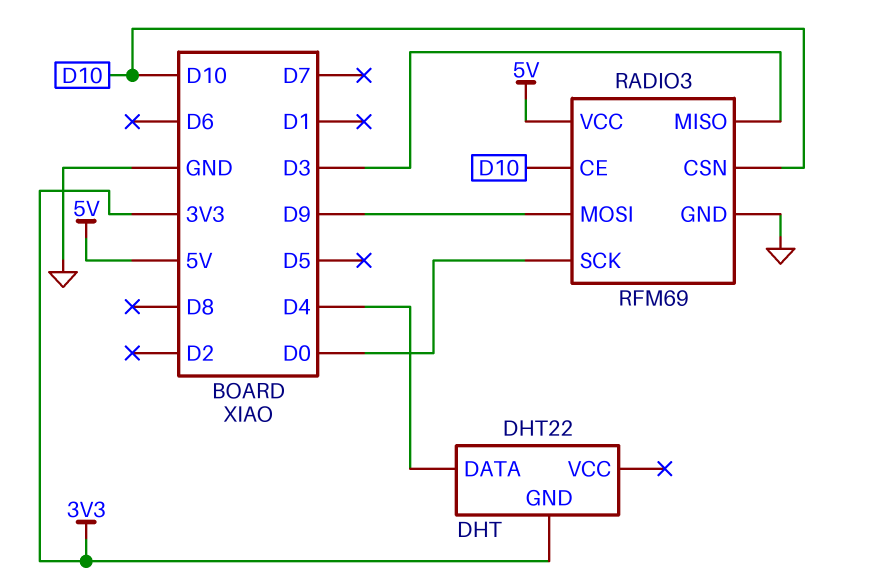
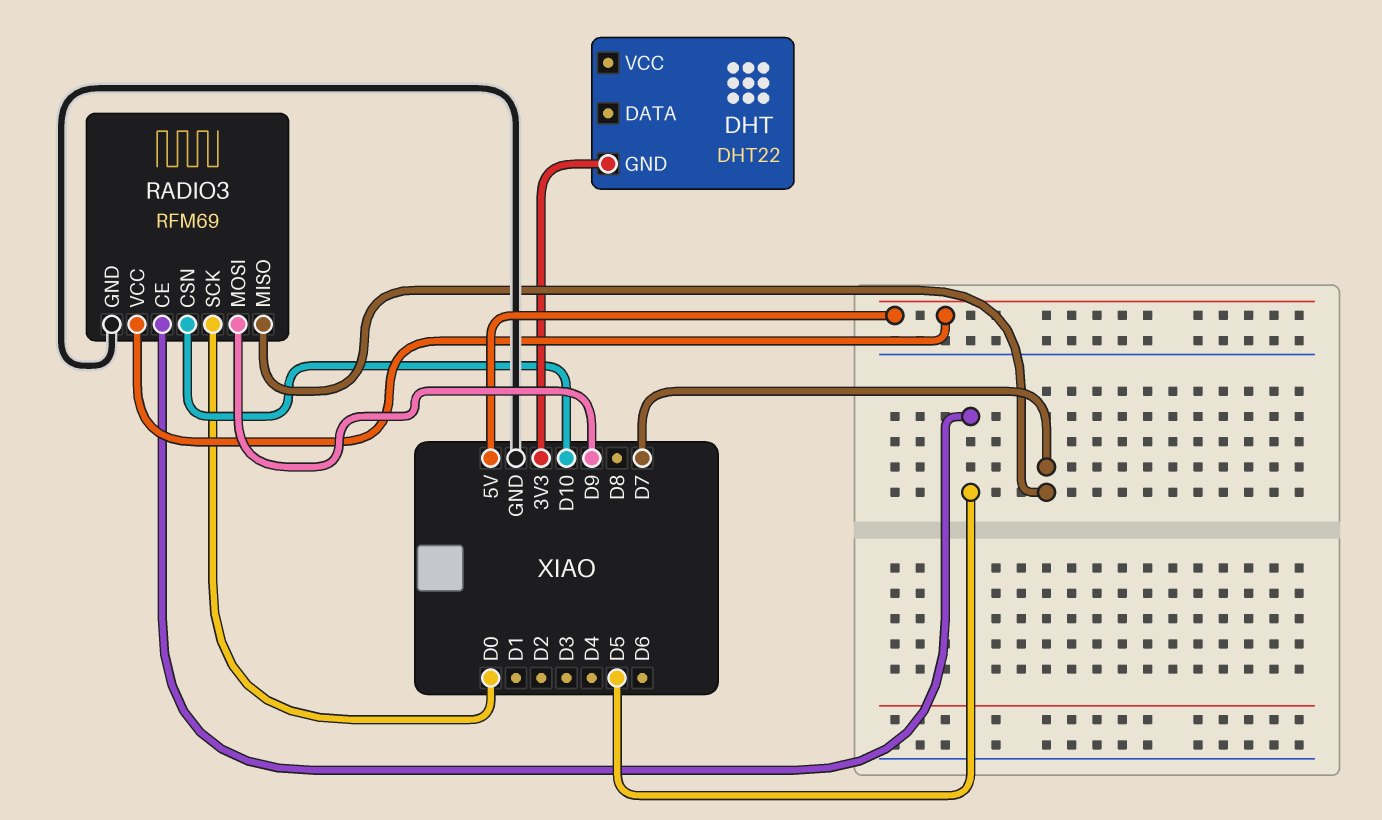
DHT pin DATA: D4 -> none
RADIO3 pin CE: D10 -> D5
RADIO3 pin MISO: D3 -> D7

